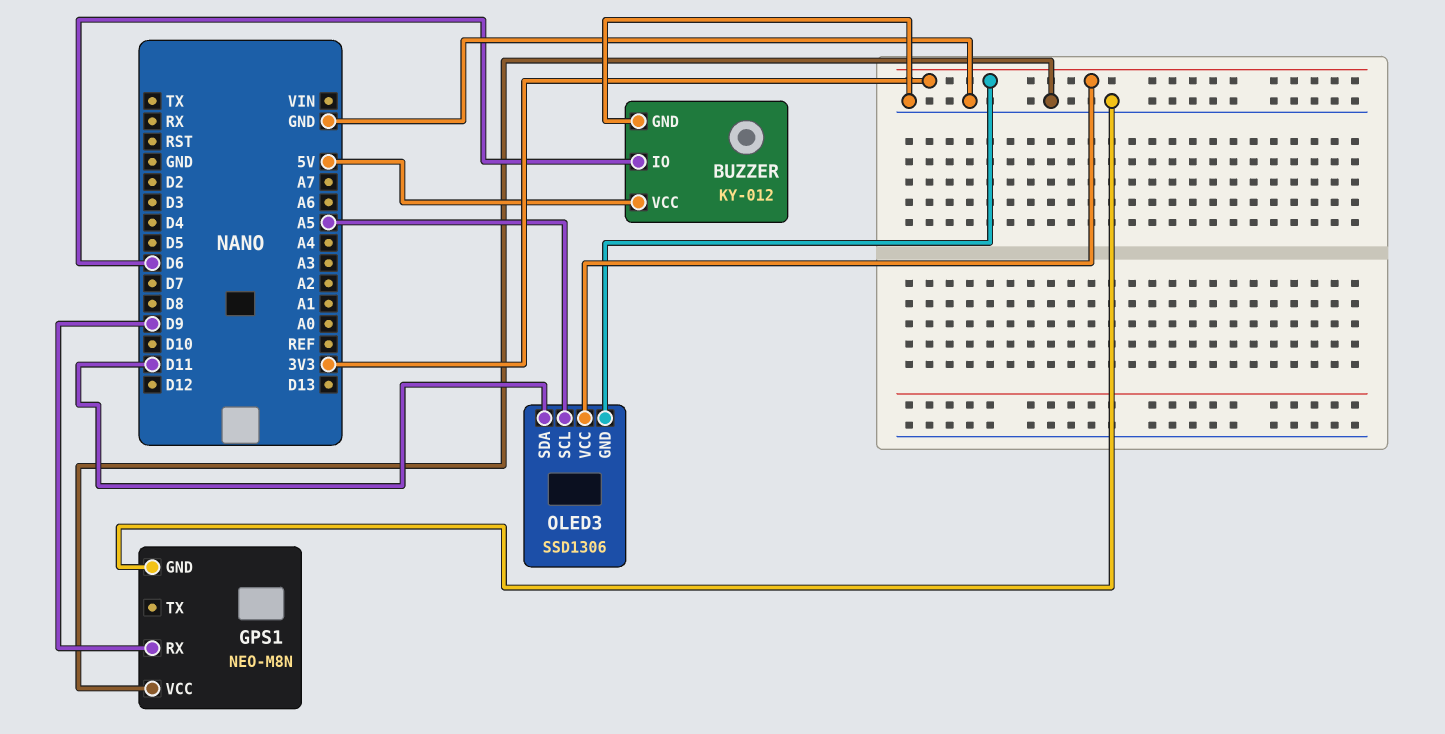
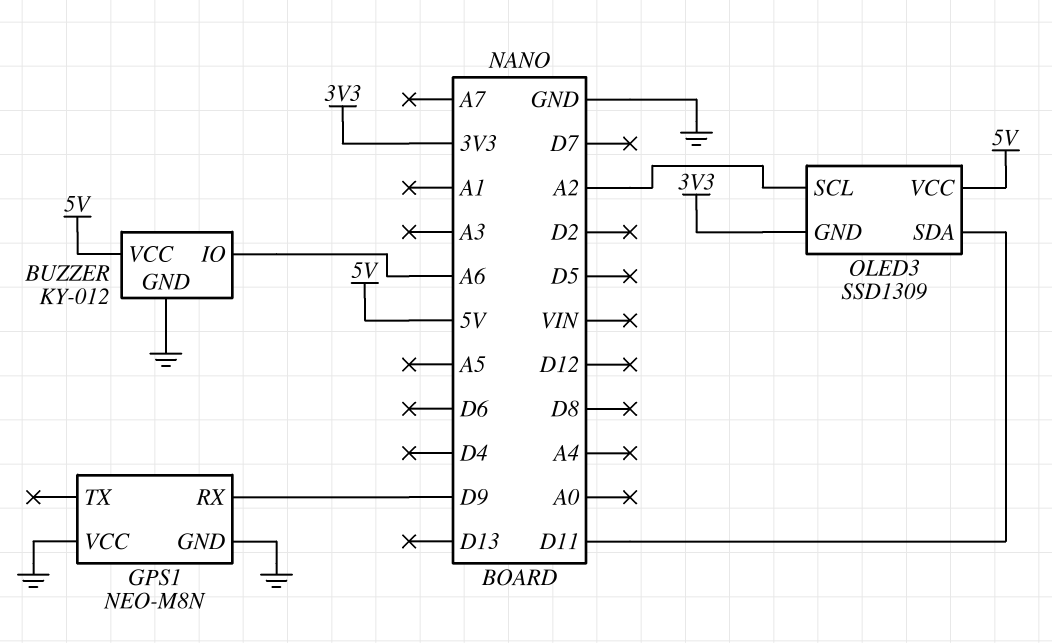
BUZZER pin IO: D6 -> A6
OLED3: SSD1306 -> SSD1309
OLED3 pin SCL: A5 -> A2
OLED3 pin VCC: 3V3 -> 5V

